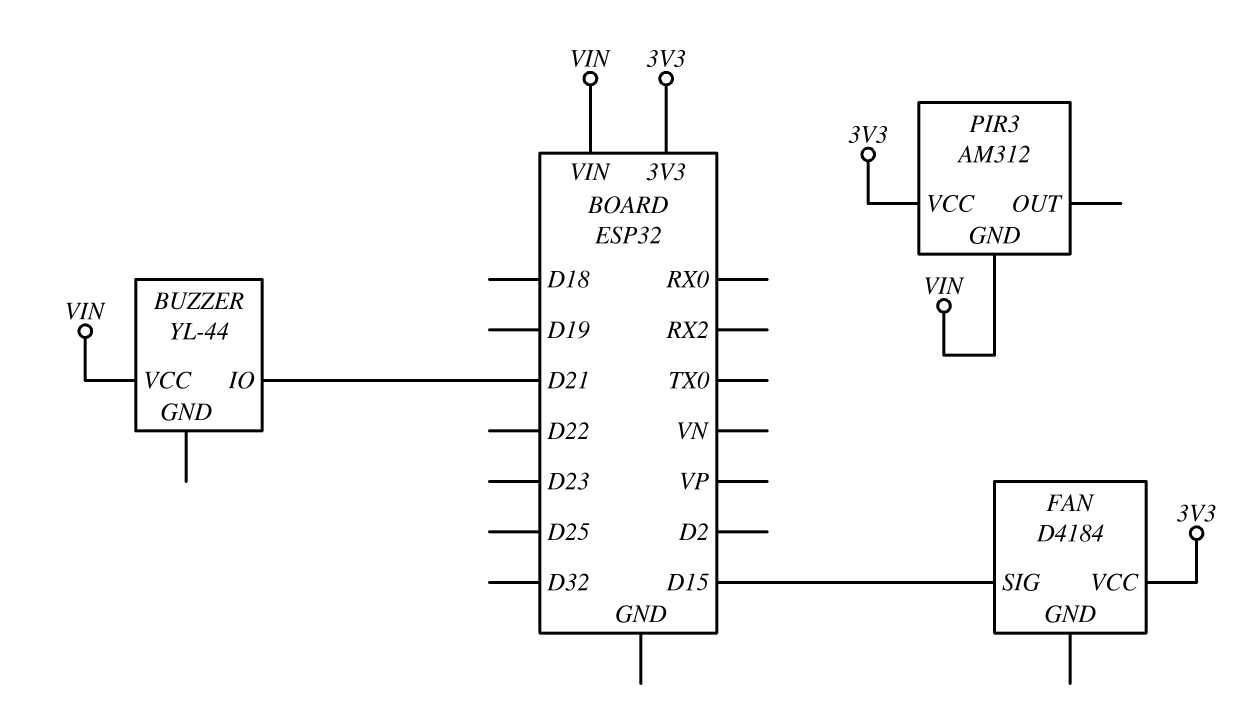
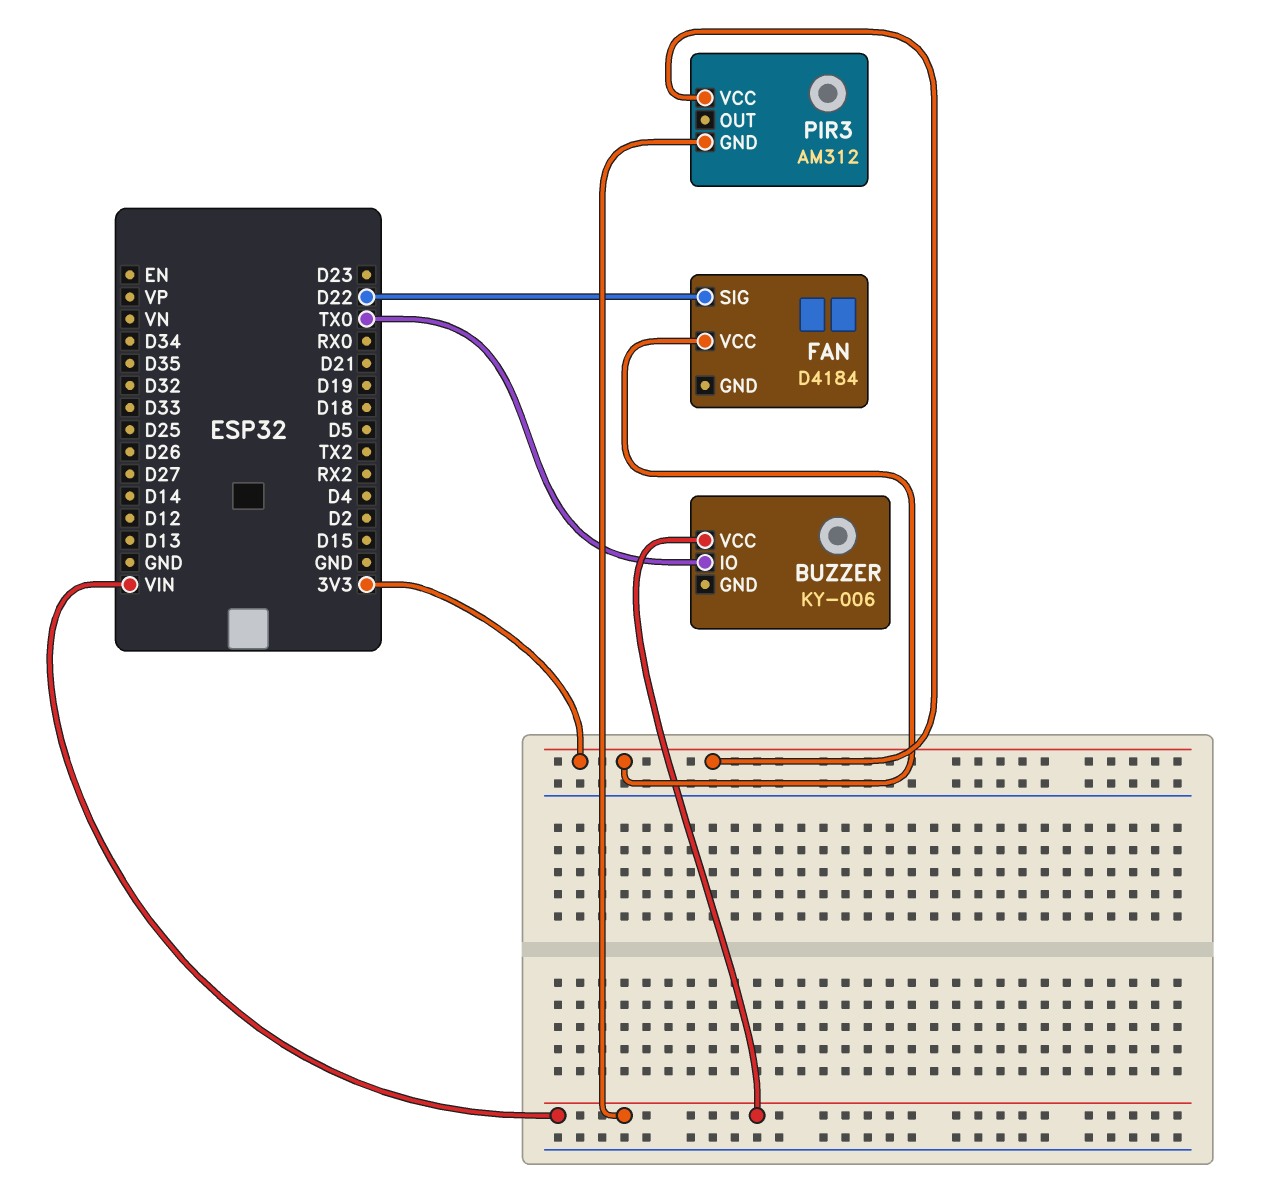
BUZZER: YL-44 -> KY-006
BUZZER pin IO: D21 -> TX0
FAN pin SIG: D15 -> D22

